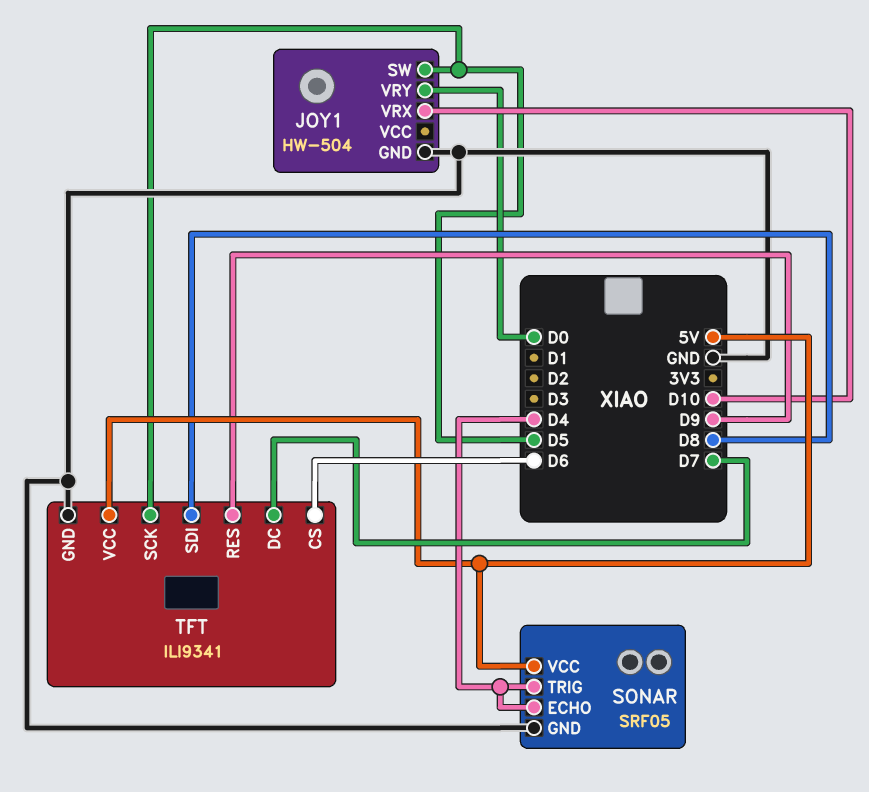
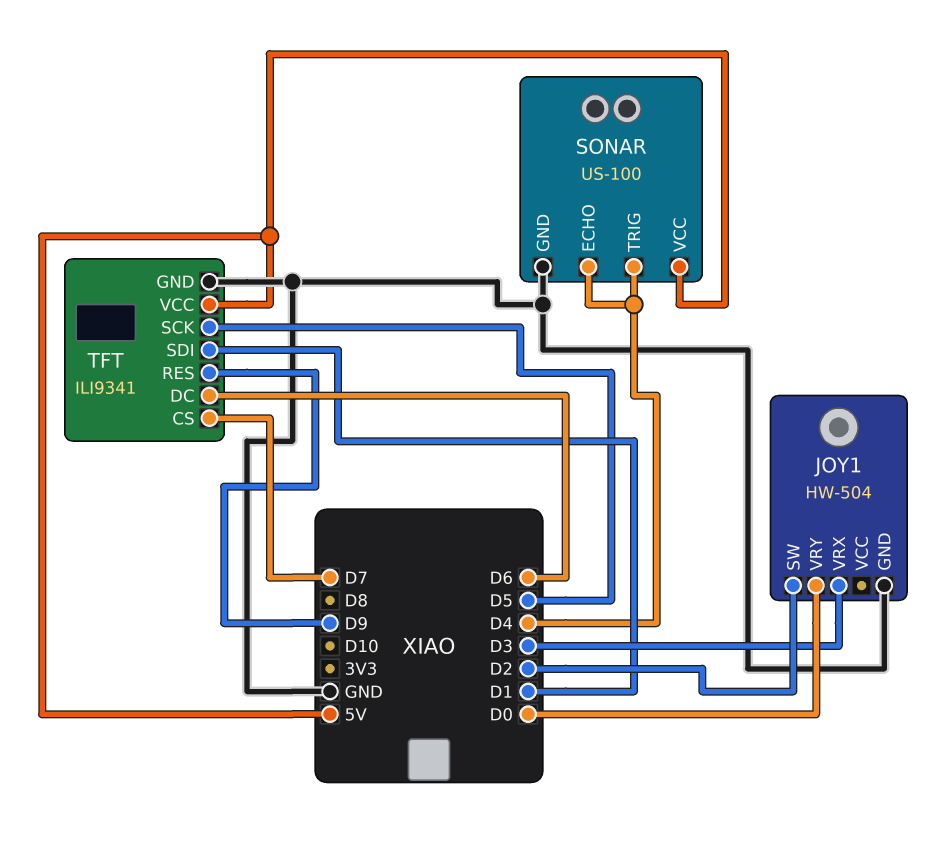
JOY1 pin SW: D5 -> D2
JOY1 pin VRX: D10 -> D3
SONAR: SRF05 -> US-100
TFT pin CS: D6 -> D7
TFT pin DC: D7 -> D6
TFT pin SDI: D8 -> D1

